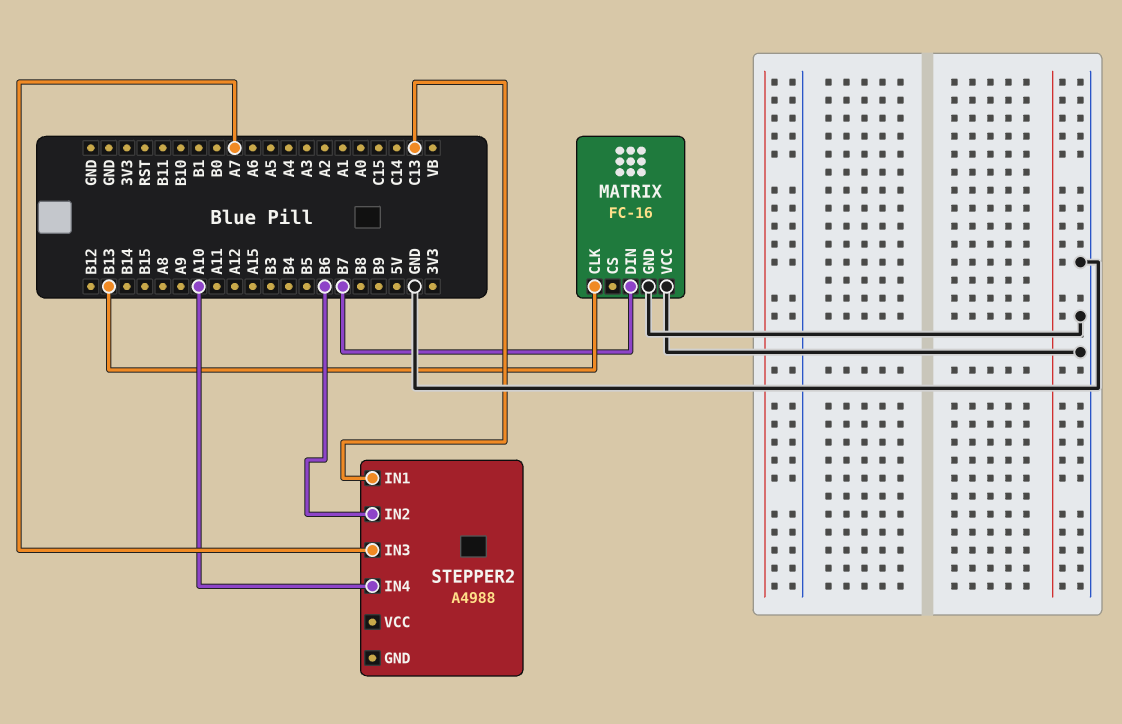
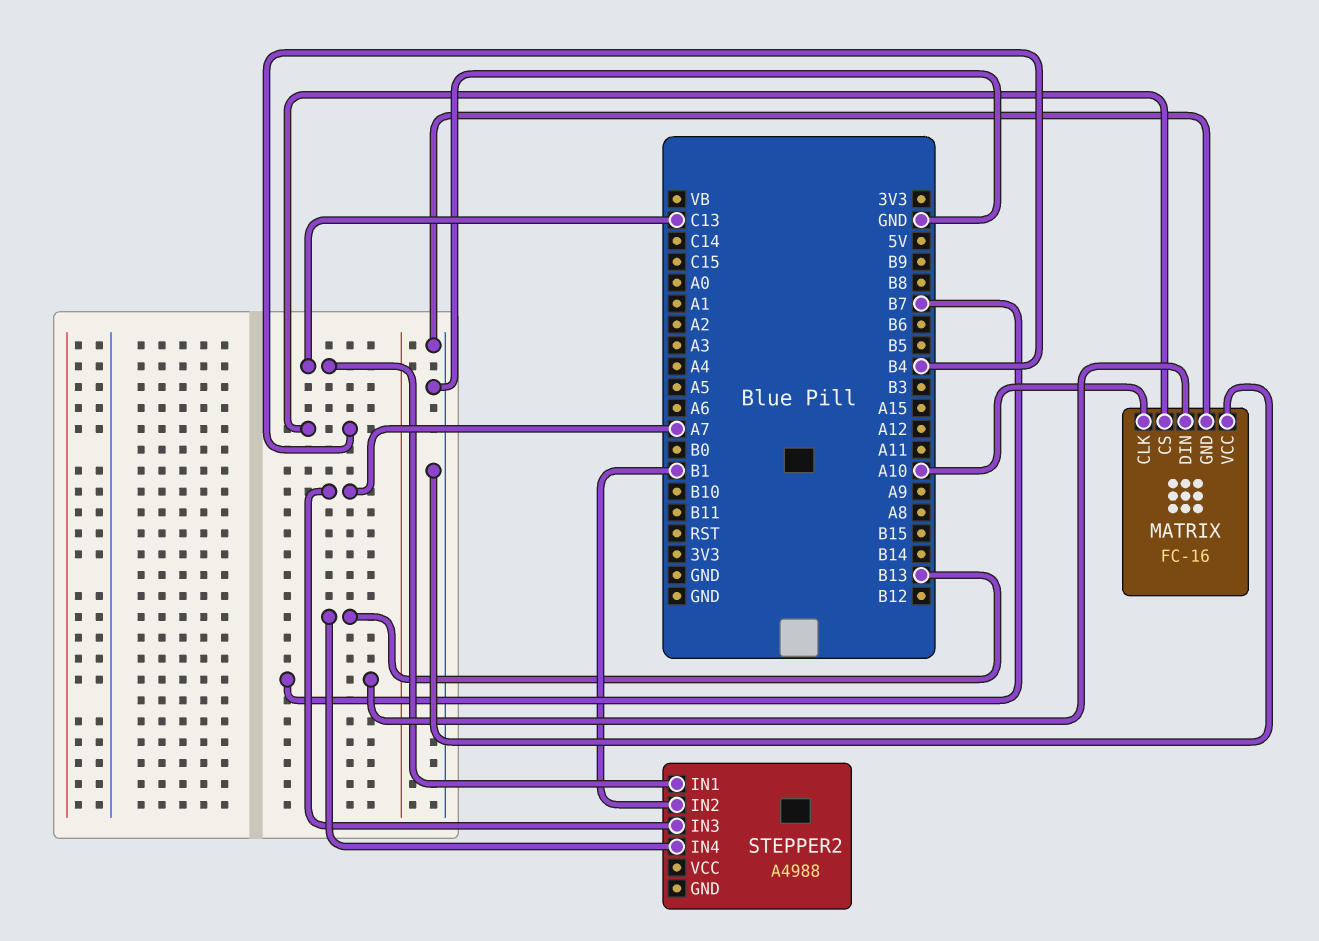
MATRIX pin CLK: B13 -> A10
MATRIX pin CS: none -> B4
STEPPER2 pin IN2: B6 -> B1
STEPPER2 pin IN4: A10 -> B13

